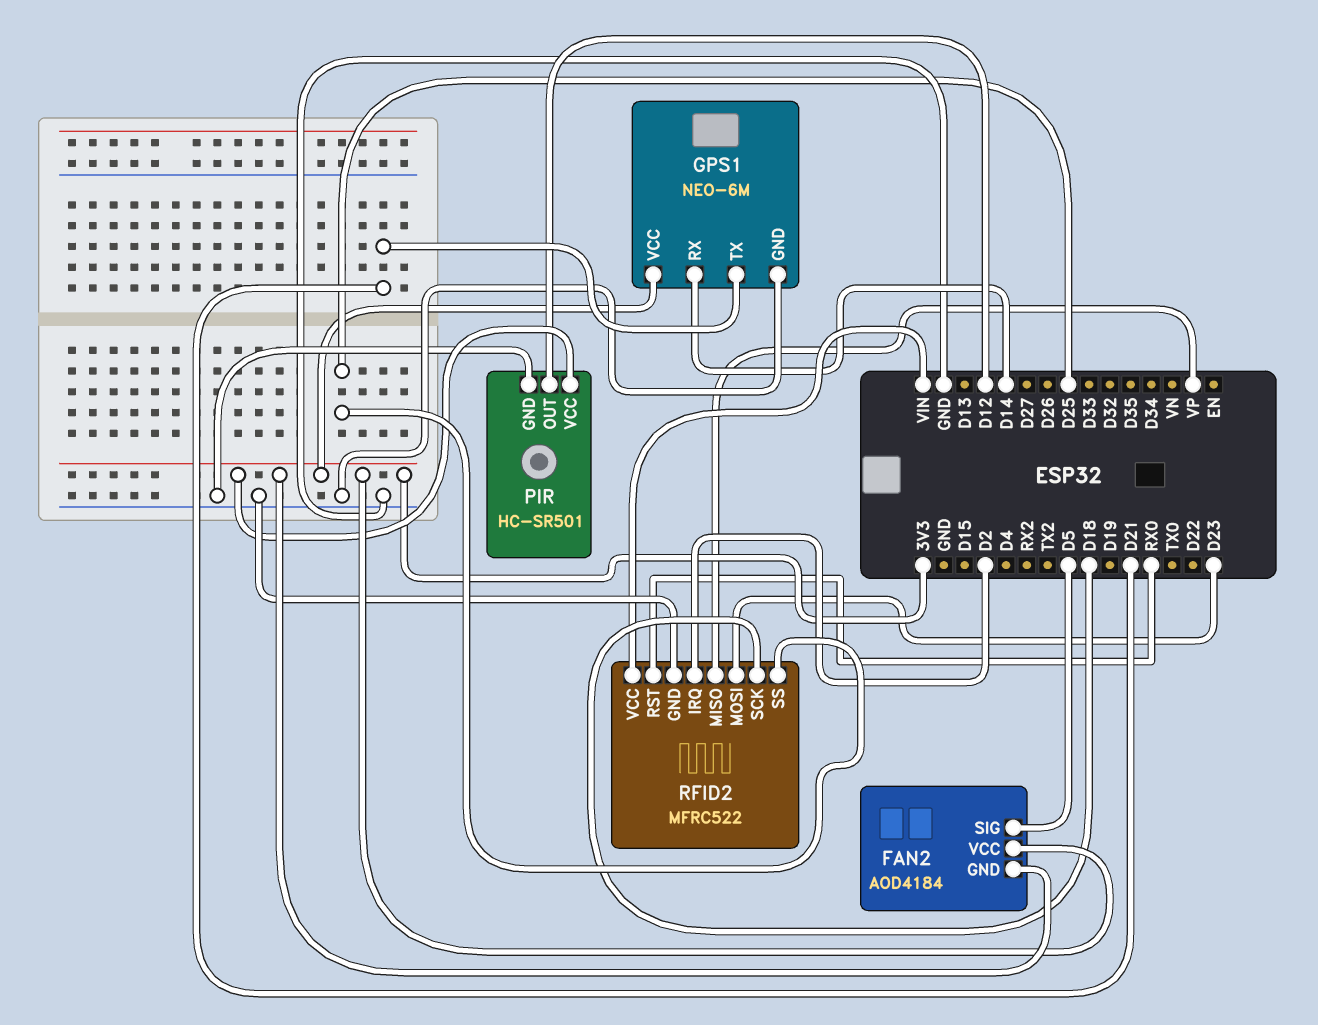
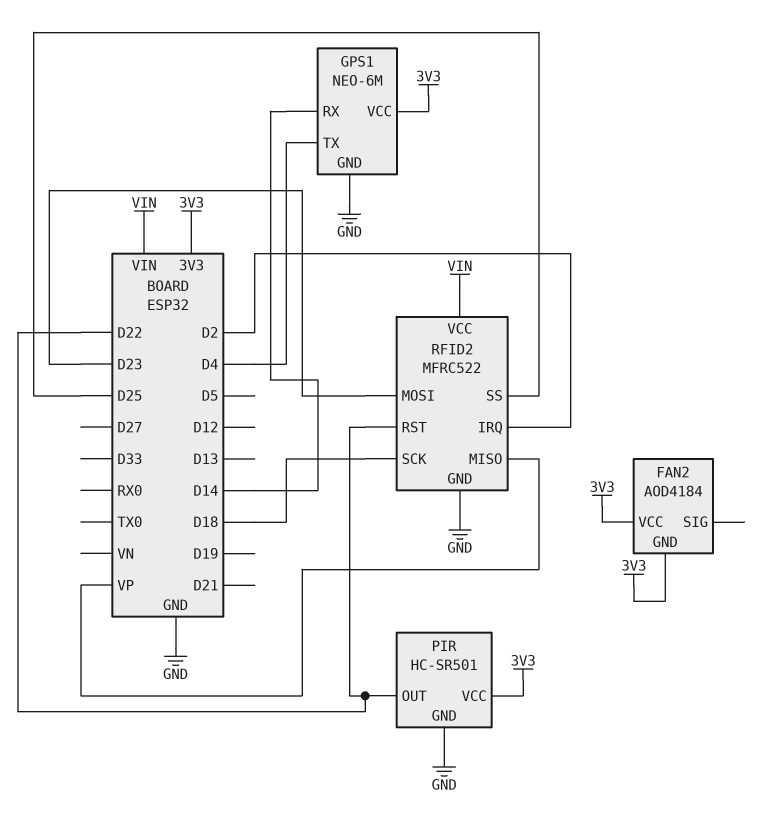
FAN2 pin SIG: D5 -> none
GPS1 pin TX: D21 -> D4
PIR pin OUT: D12 -> D22
RFID2 pin RST: RX0 -> D22

